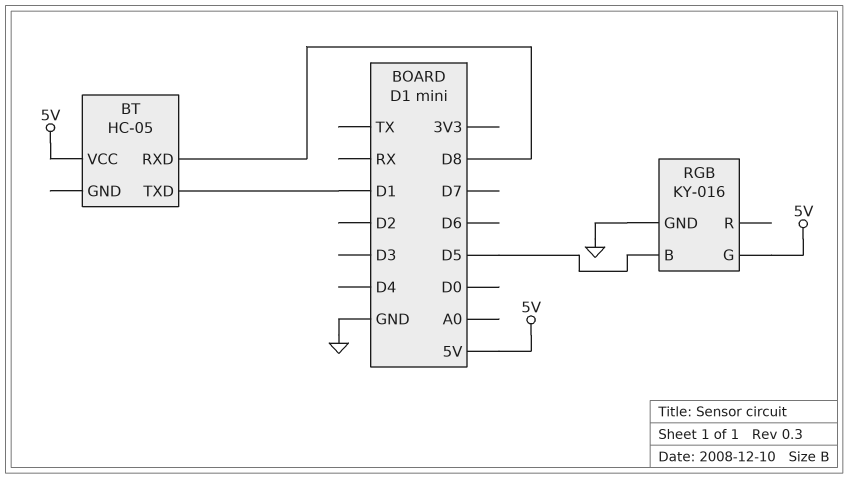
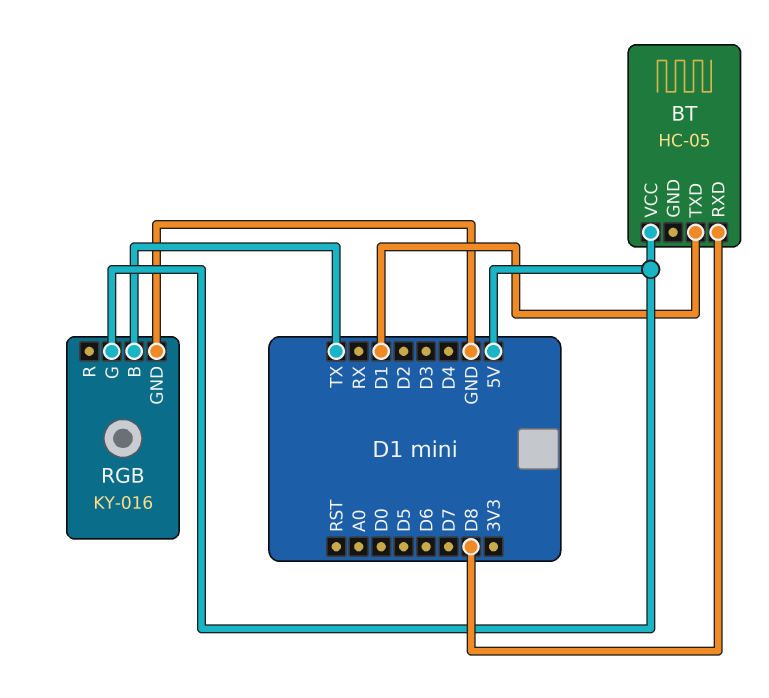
RGB pin B: D5 -> TX

